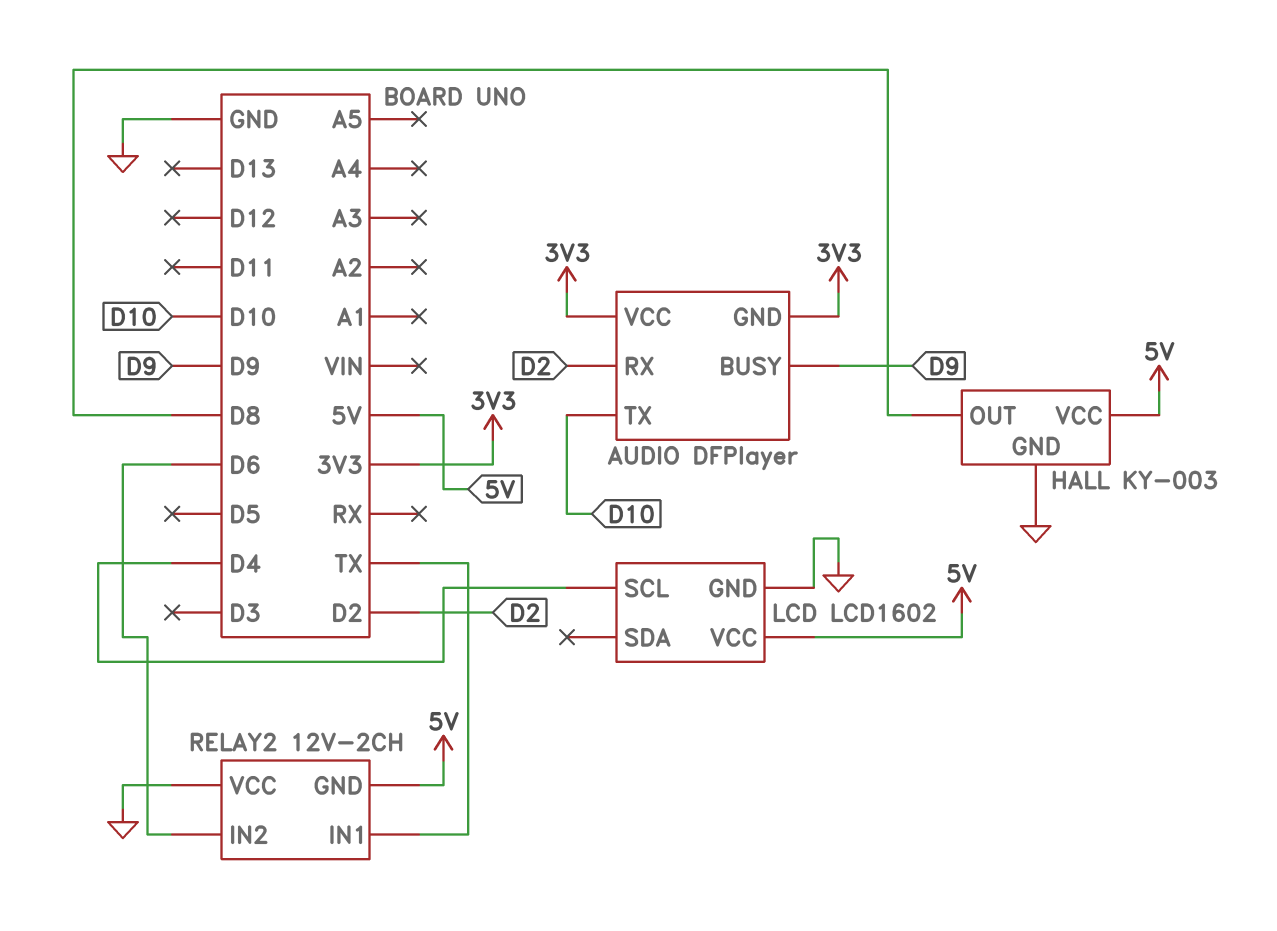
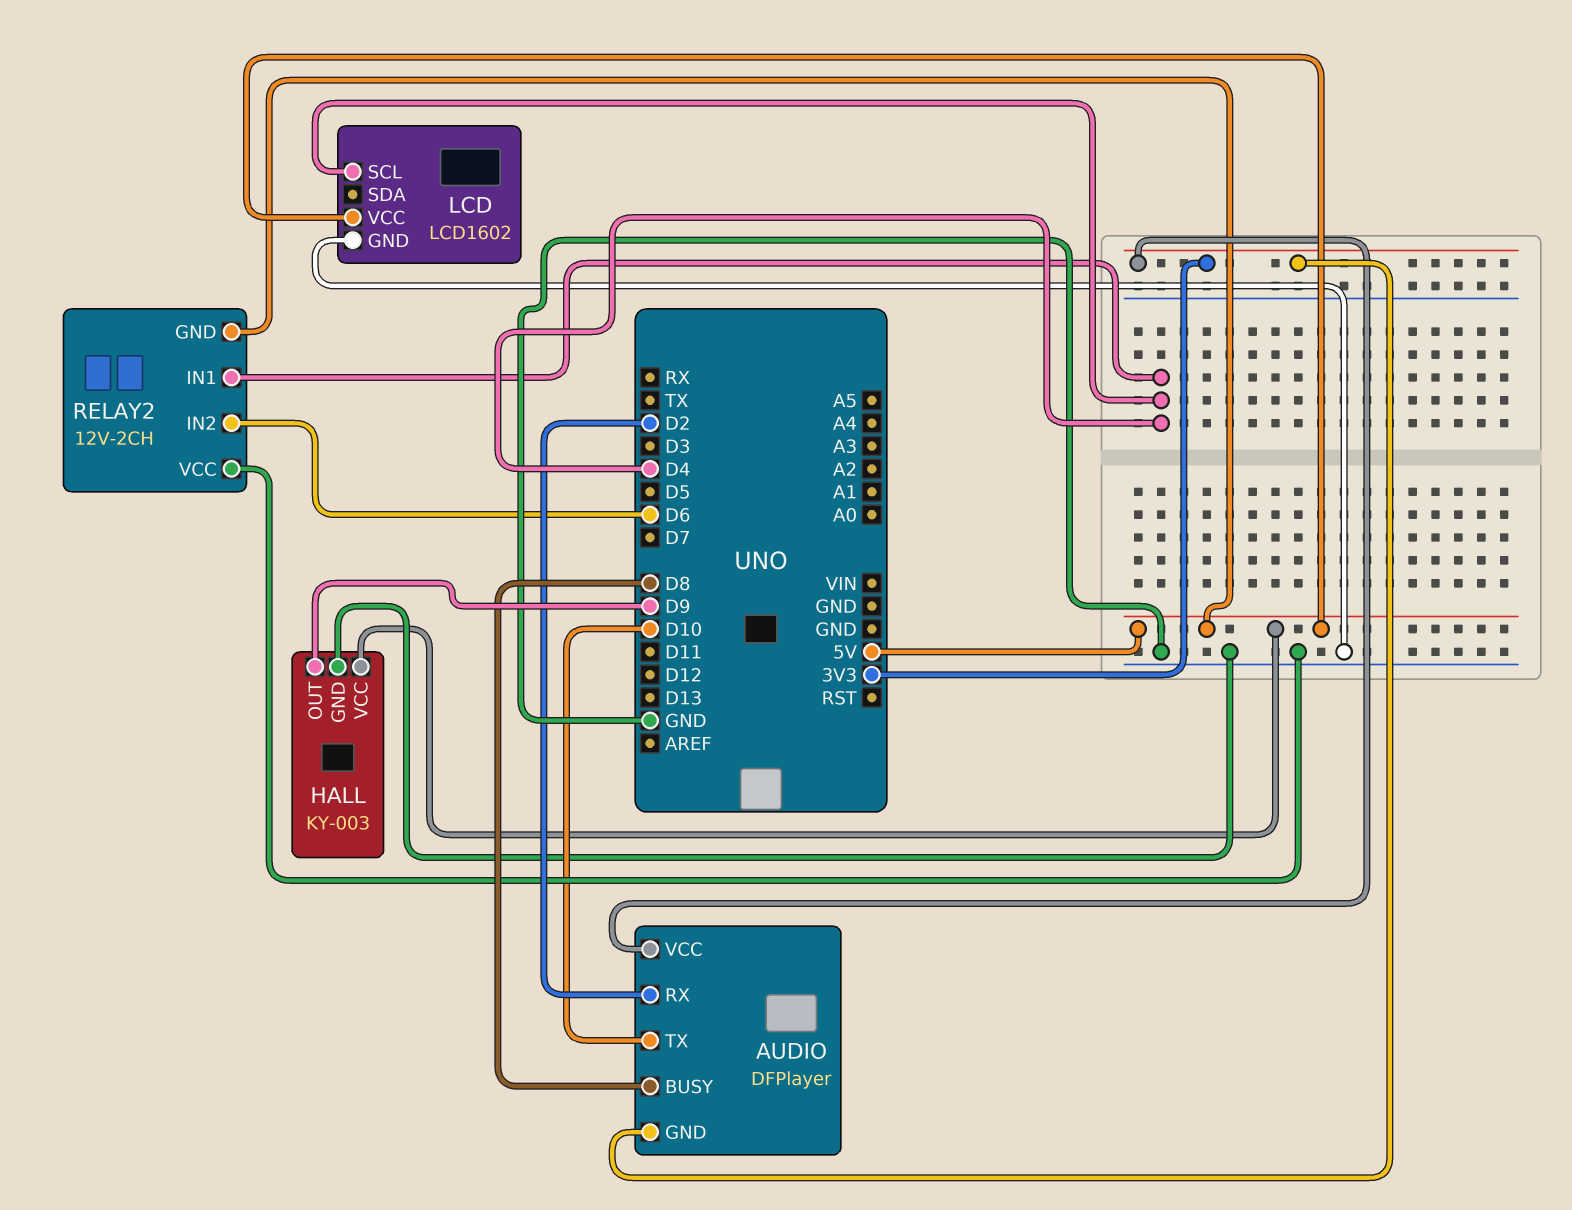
AUDIO pin BUSY: D9 -> D8
HALL pin OUT: D8 -> D9
RELAY2 pin IN1: TX -> D4

